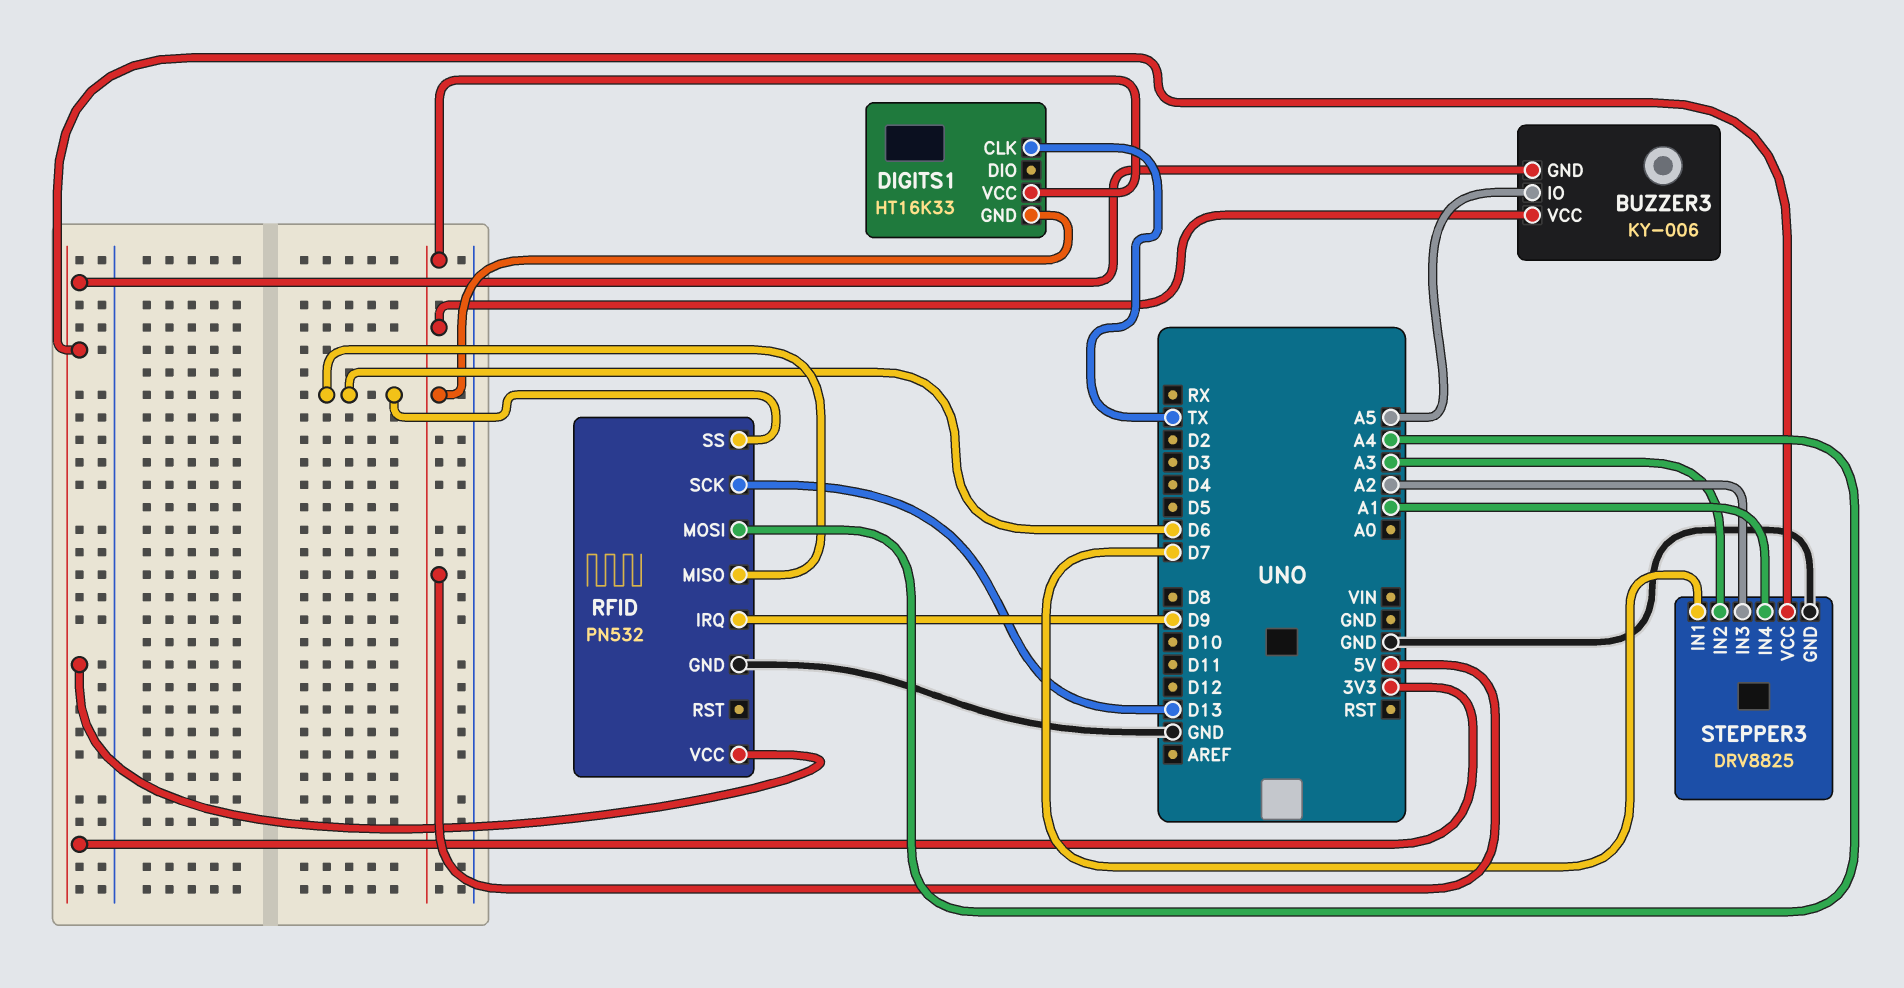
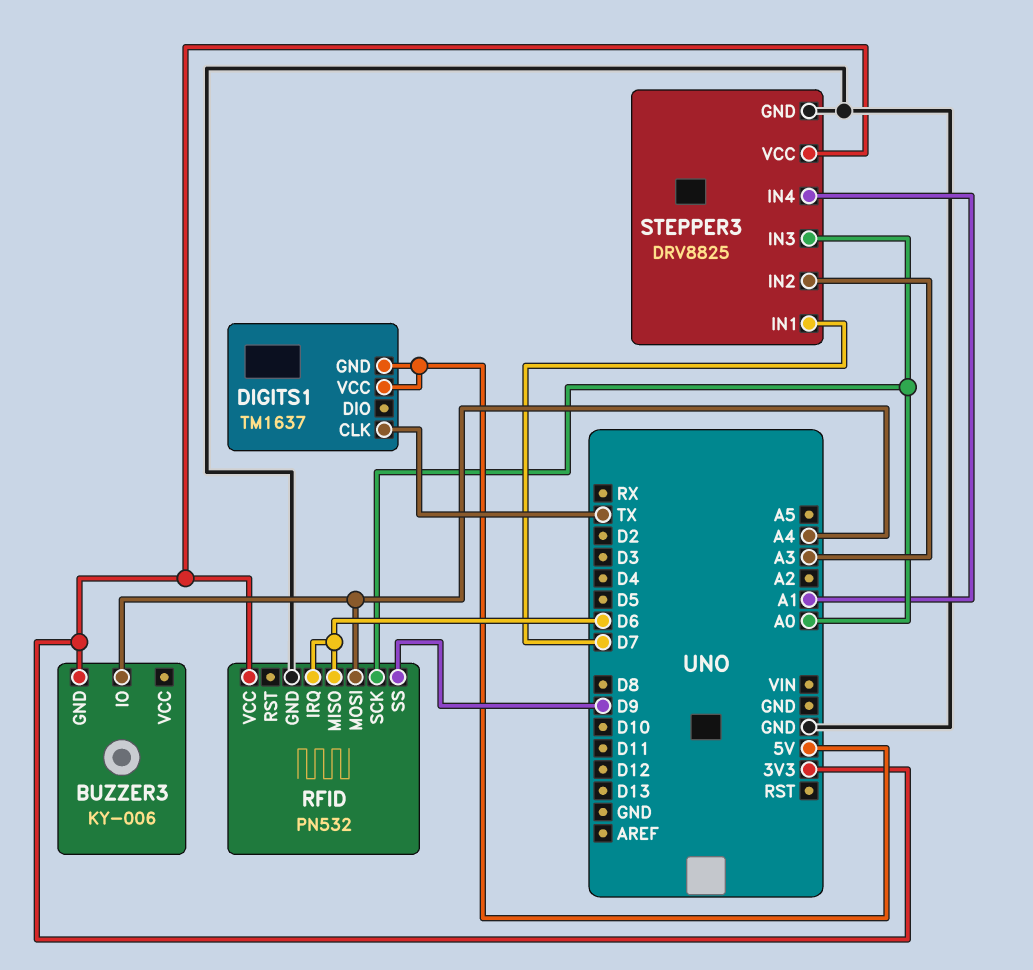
BUZZER3 pin IO: A5 -> A4
BUZZER3 pin VCC: 5V -> none
DIGITS1: HT16K33 -> TM1637
RFID pin IRQ: D9 -> D6
RFID pin SCK: D13 -> A0
RFID pin SS: D6 -> D9
STEPPER3 pin IN3: A2 -> A0

